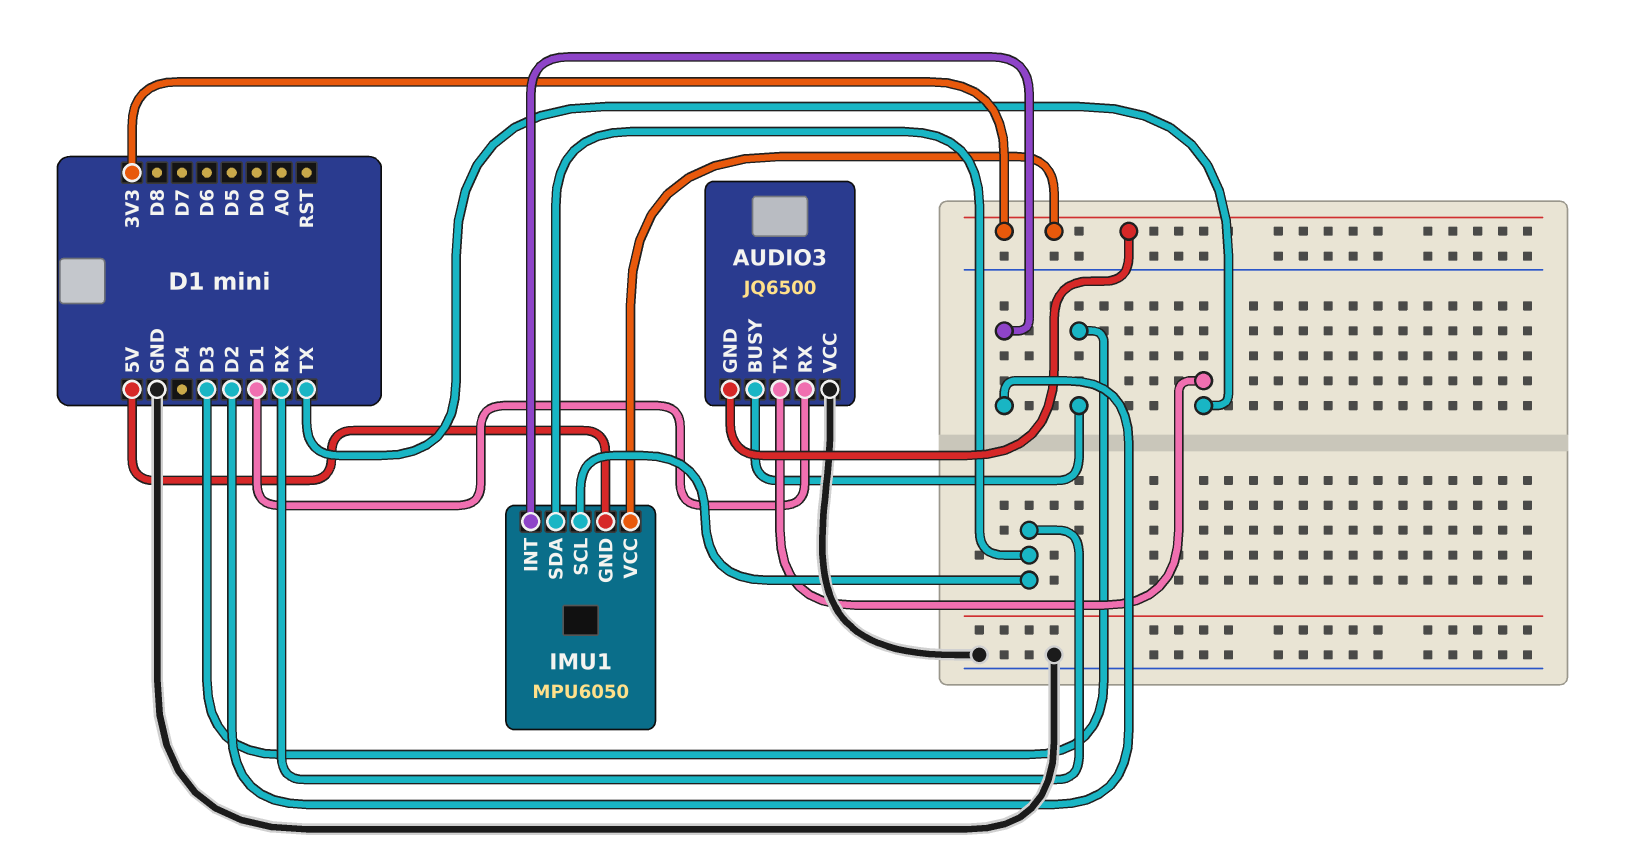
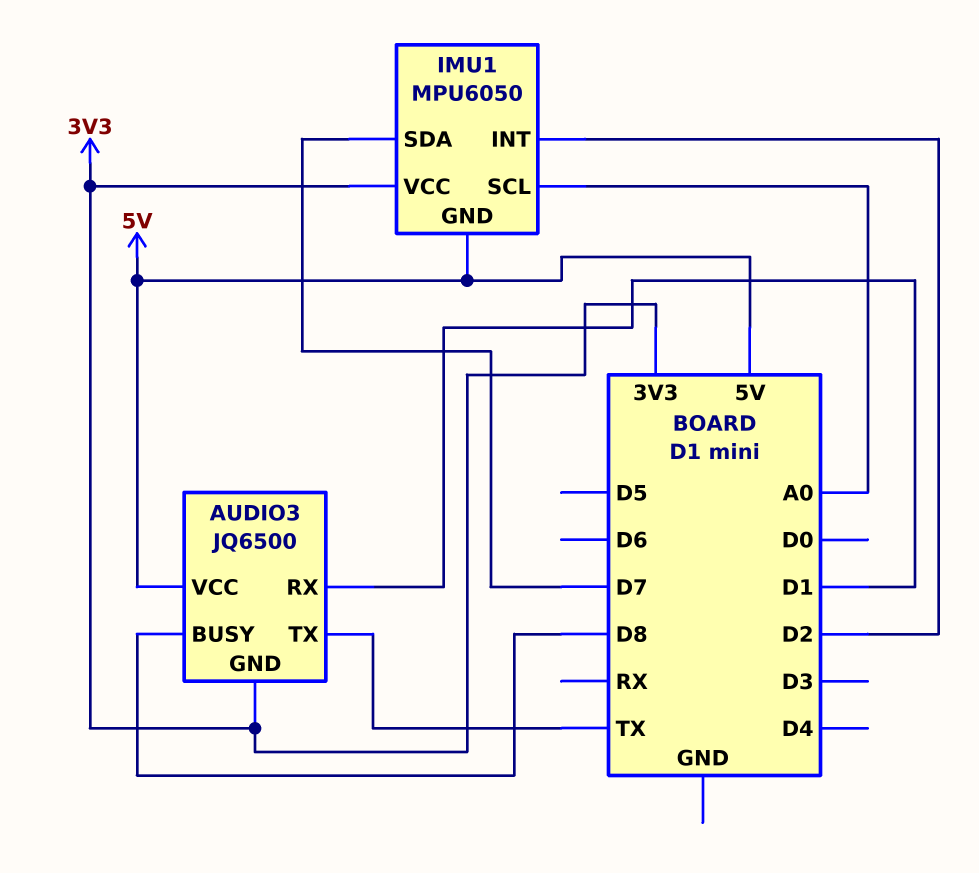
AUDIO3 pin BUSY: D3 -> D8
AUDIO3 pin VCC: GND -> 5V
IMU1 pin SCL: RX -> A0
IMU1 pin SDA: RX -> D7

